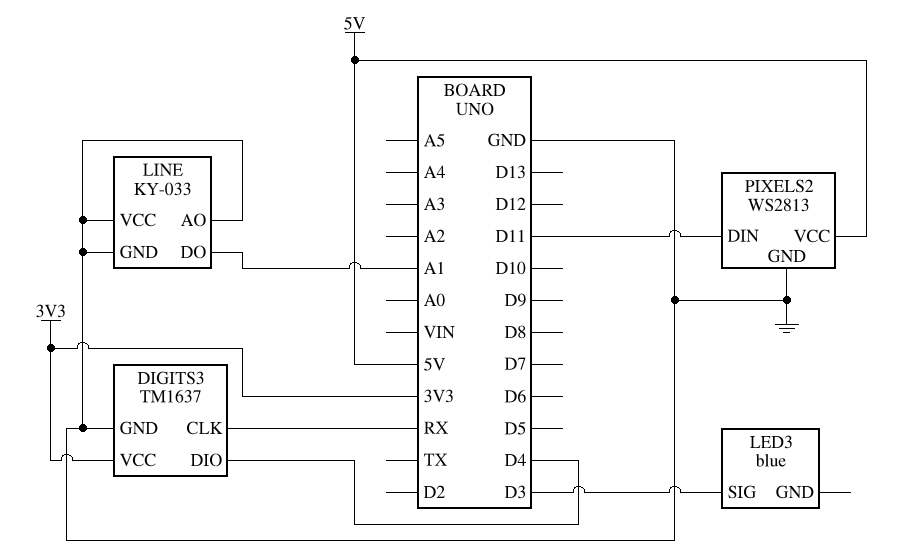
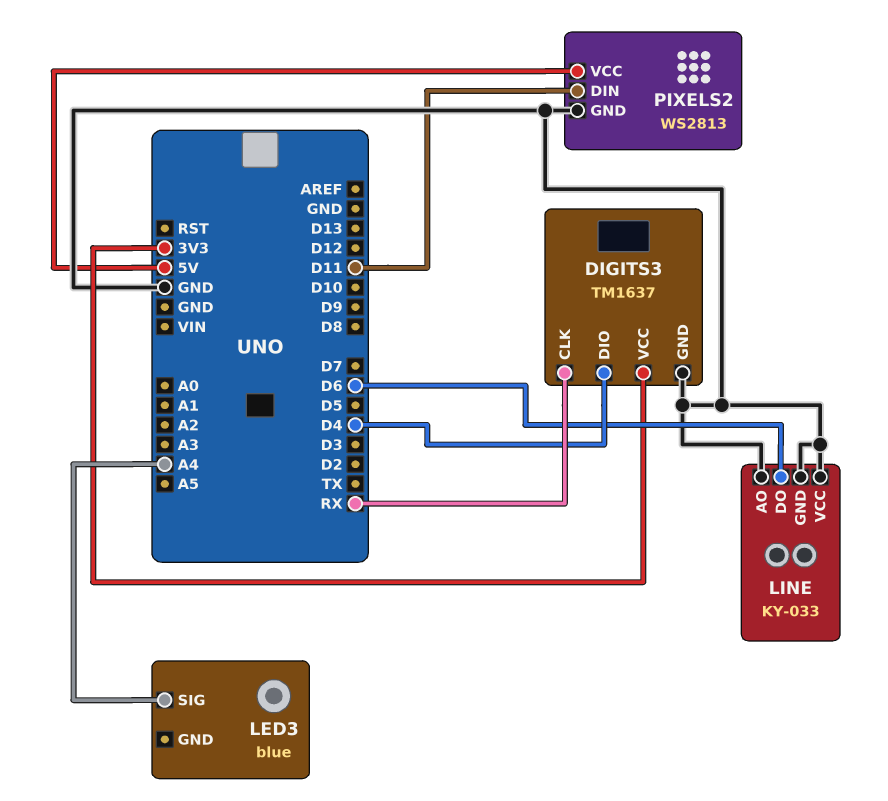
LED3 pin SIG: D3 -> A4
LINE pin DO: A1 -> D6

